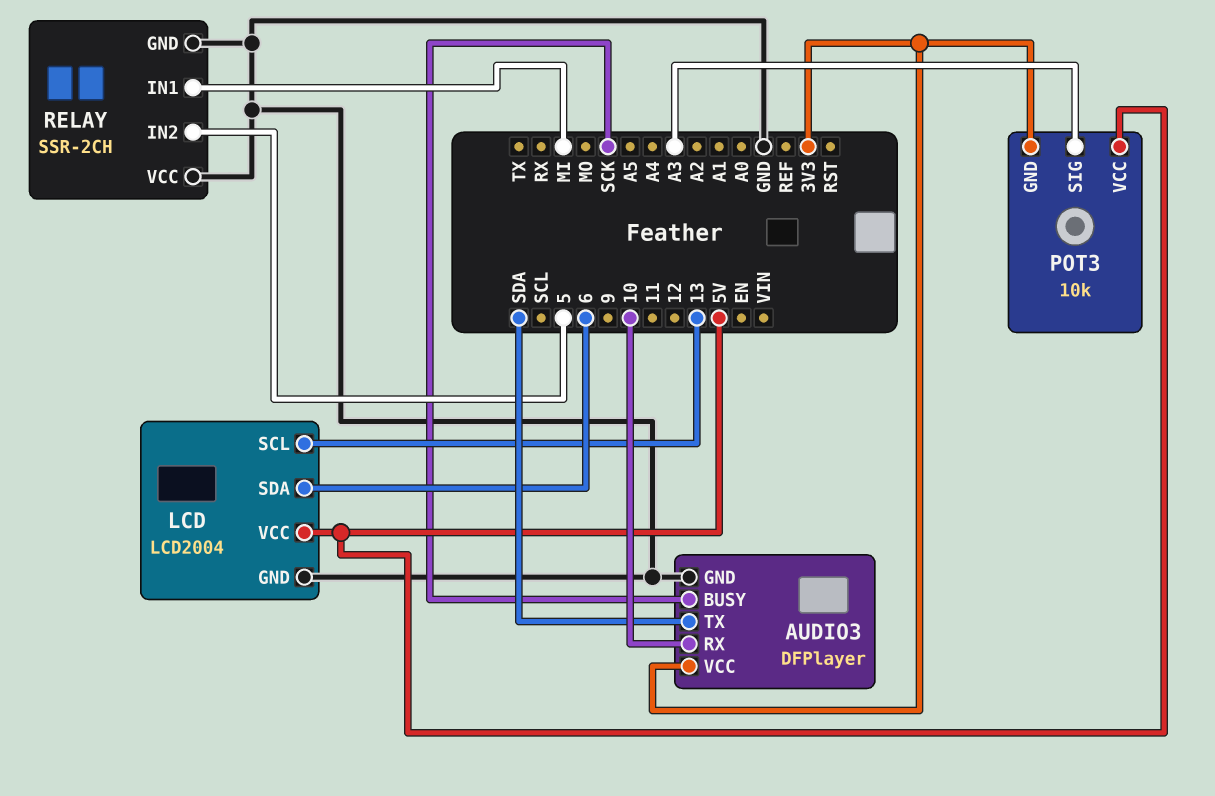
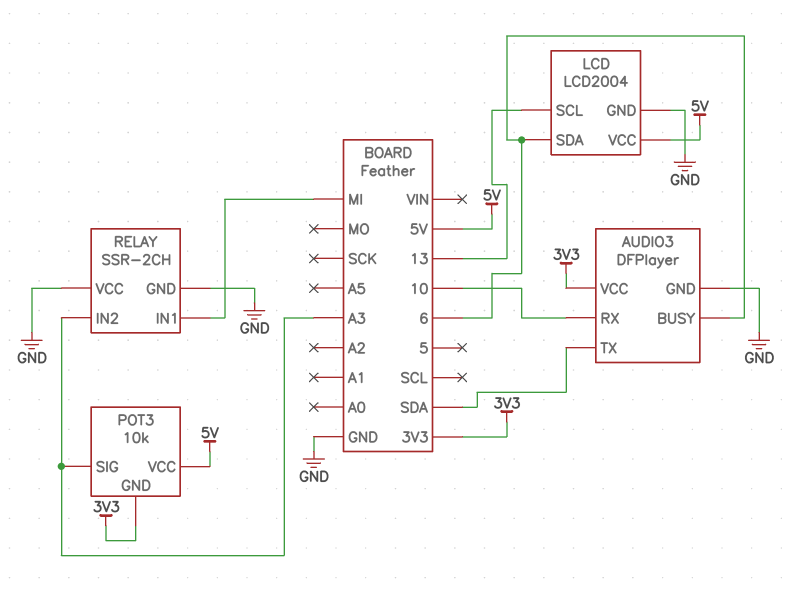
AUDIO3 pin BUSY: SCK -> 6
RELAY pin IN2: 5 -> A3

